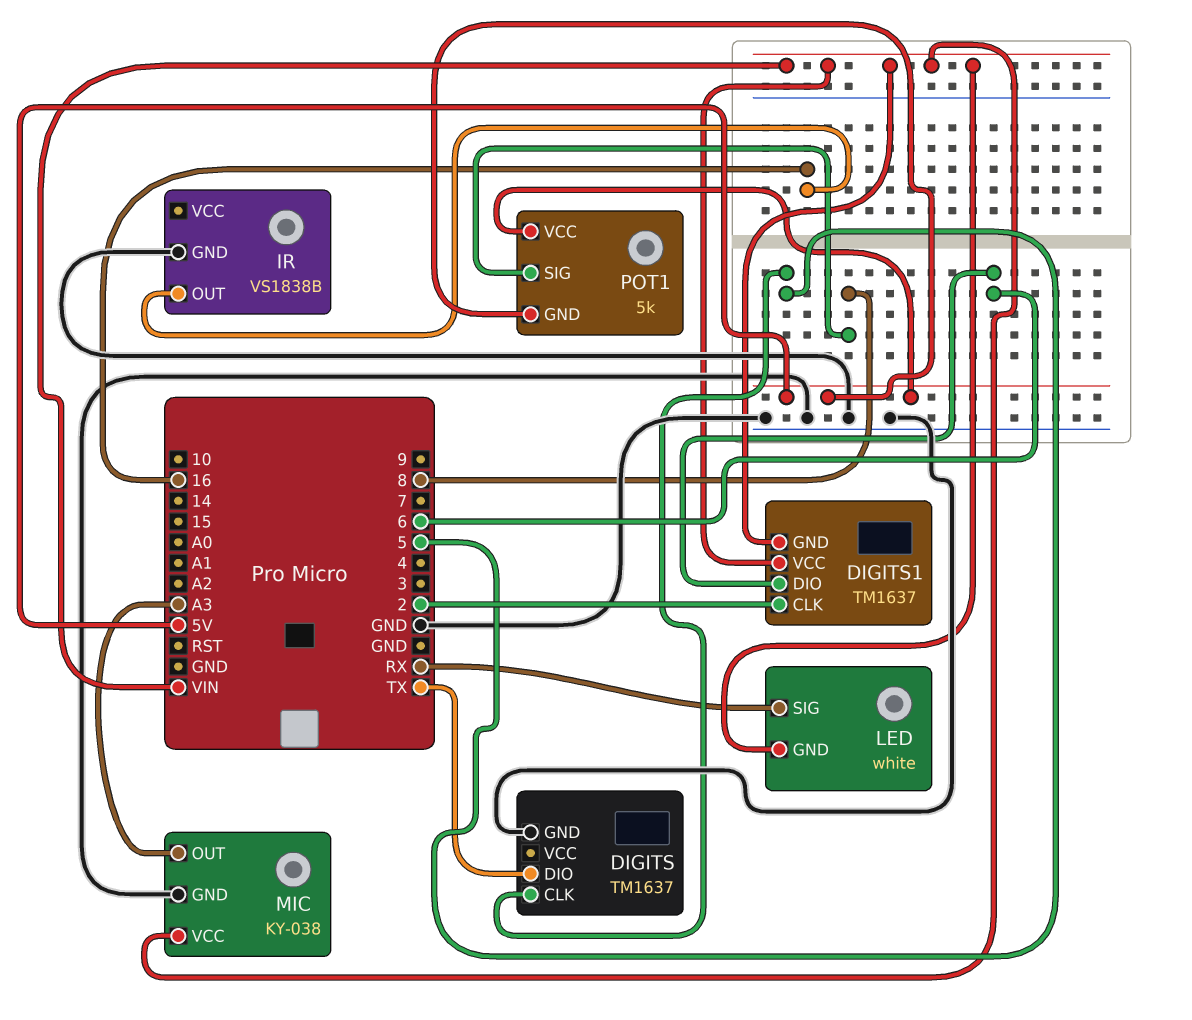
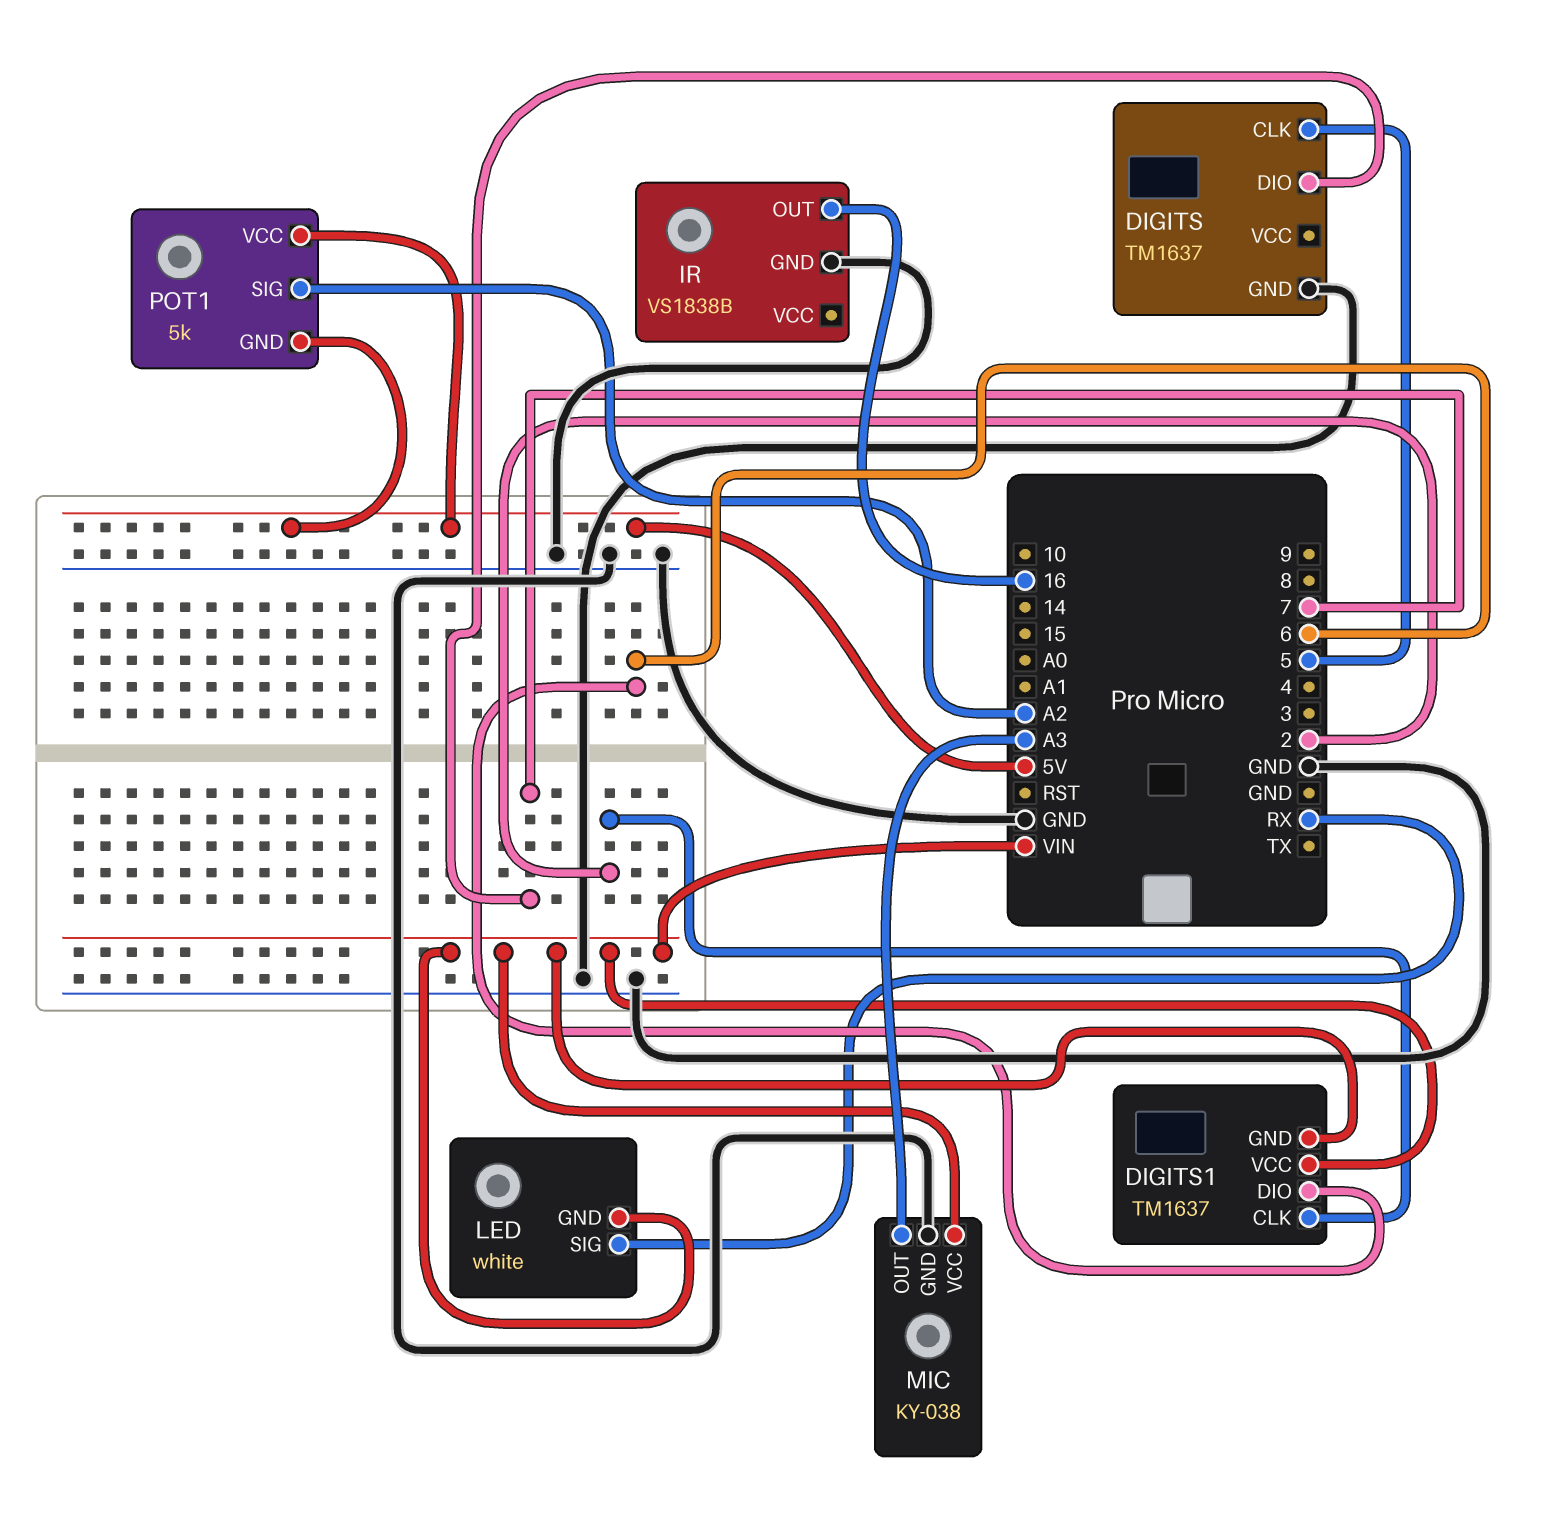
DIGITS pin DIO: TX -> 7
POT1 pin SIG: 8 -> A2

